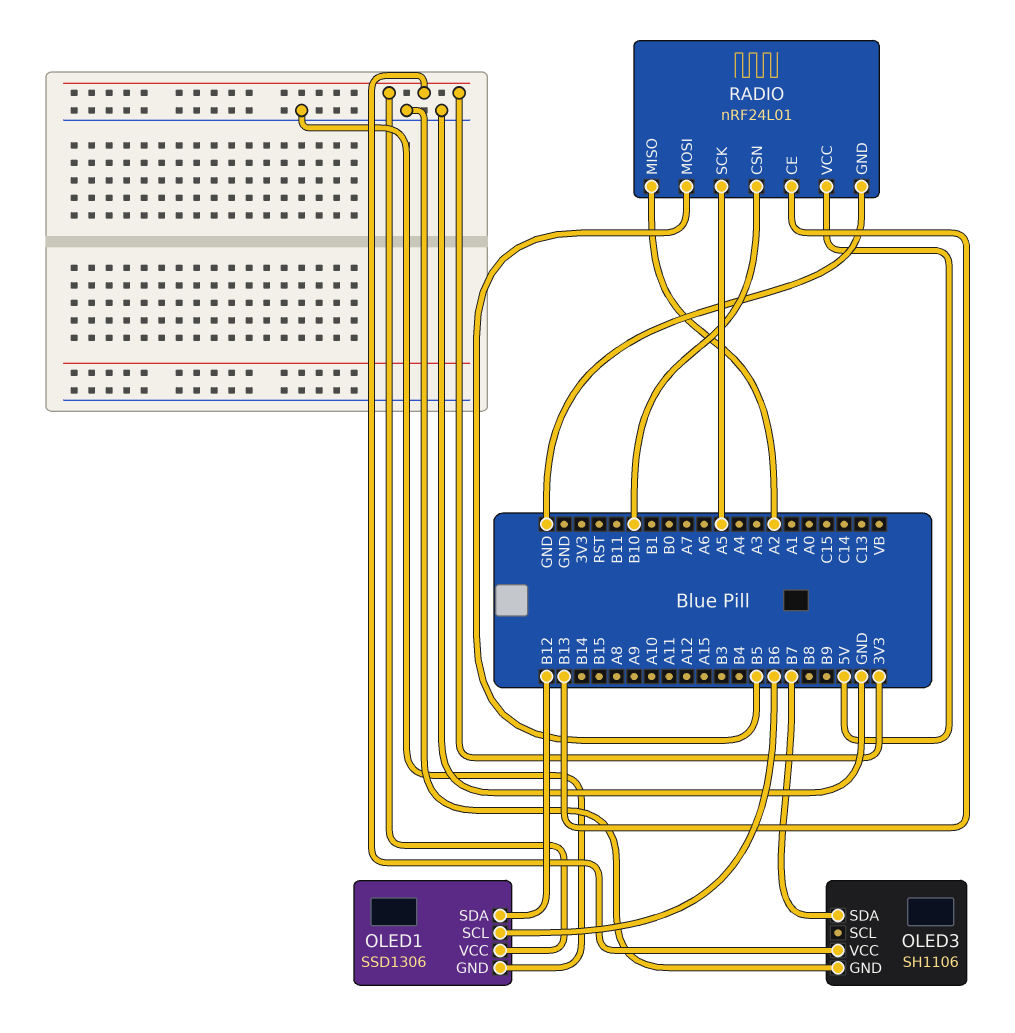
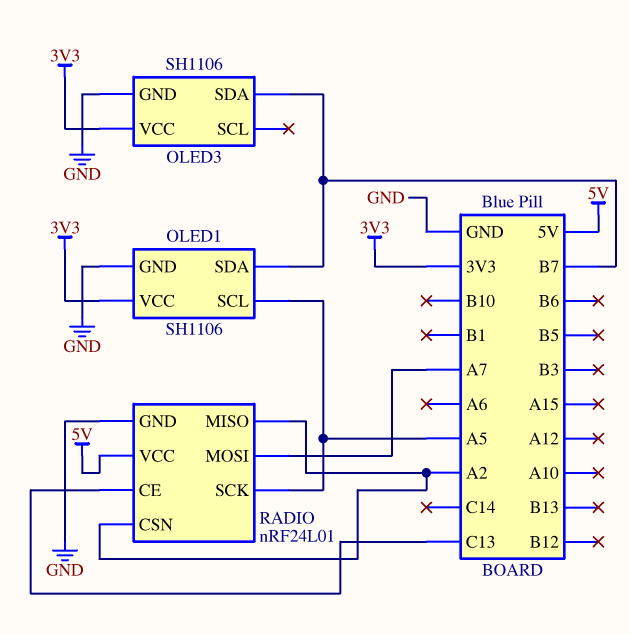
OLED1: SSD1306 -> SH1106
OLED1 pin SCL: B6 -> A5
OLED1 pin SDA: B12 -> B7
RADIO pin CE: B13 -> C13
RADIO pin CSN: B10 -> A2
RADIO pin MOSI: B5 -> A7

